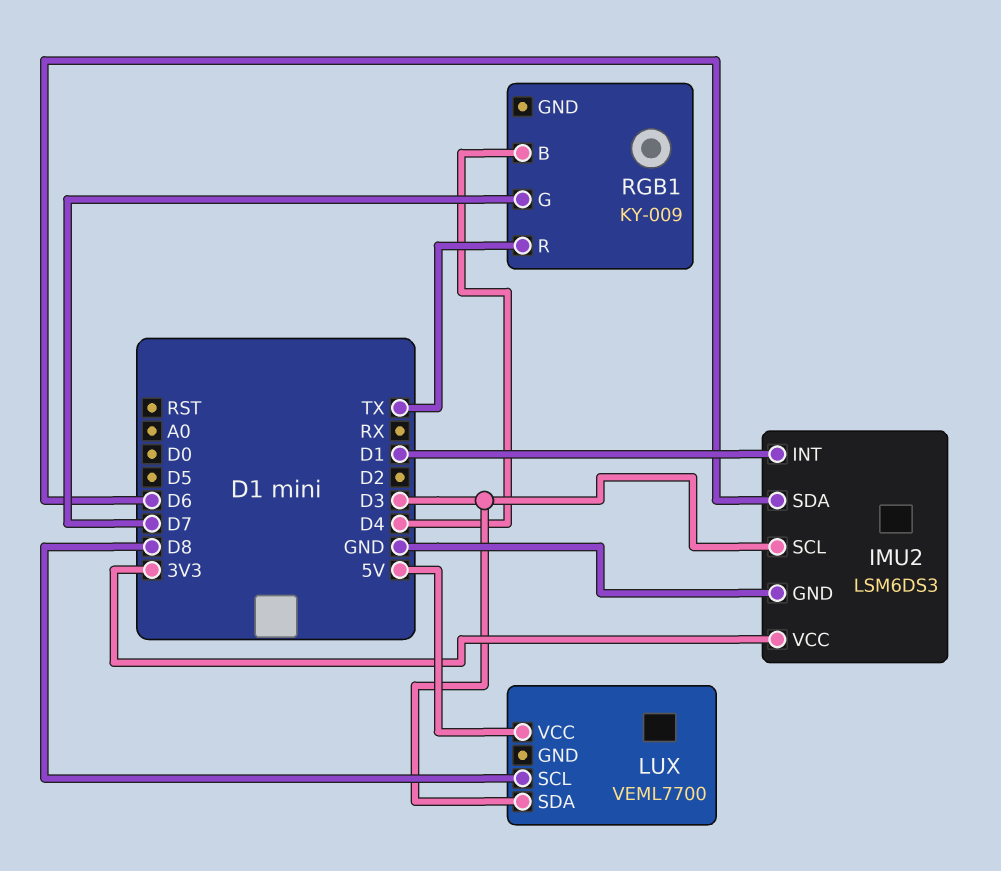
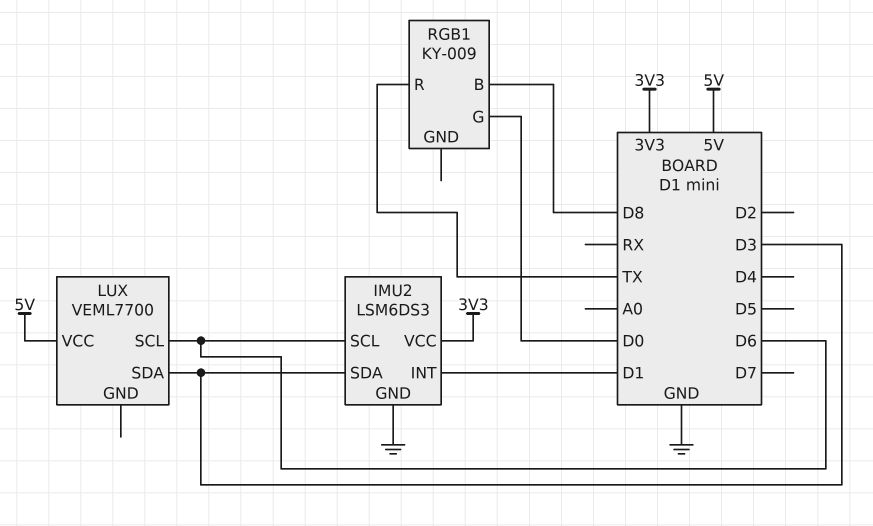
IMU2 pin SCL: D3 -> D6
IMU2 pin SDA: D6 -> D3
LUX pin SCL: D8 -> D6
RGB1 pin B: D4 -> D8
RGB1 pin G: D7 -> D0

